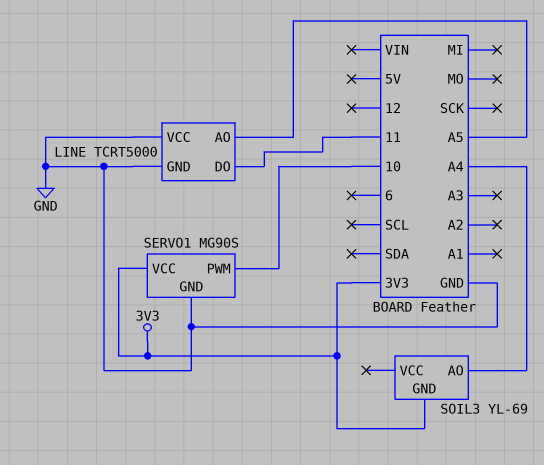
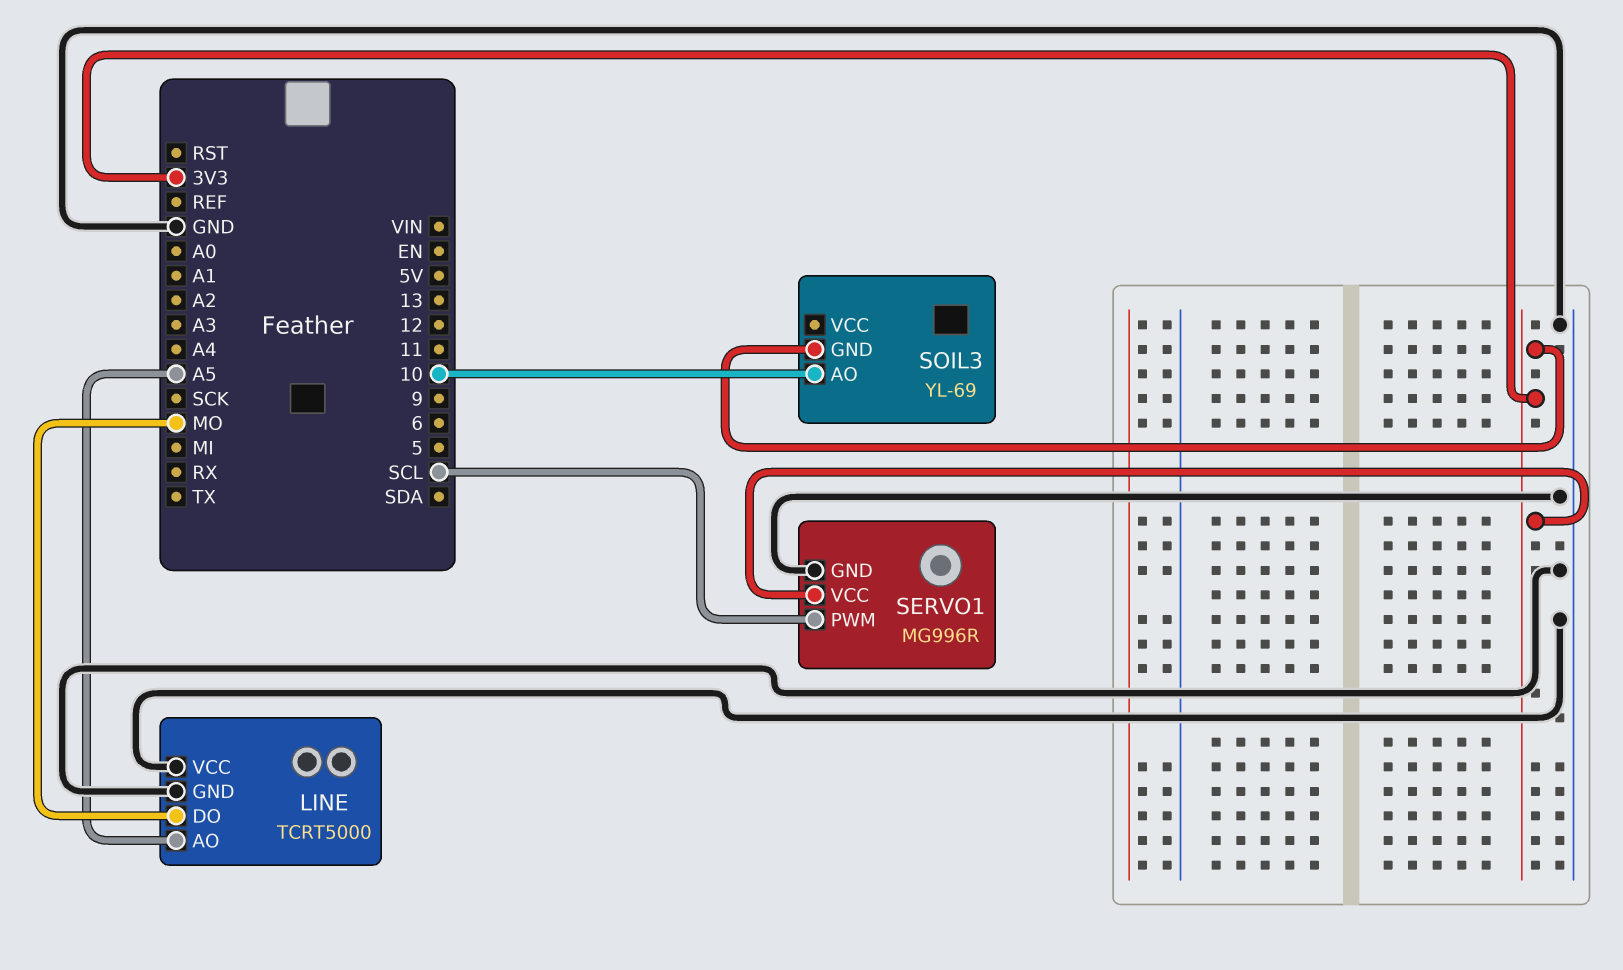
LINE pin DO: 11 -> MO
SERVO1: MG90S -> MG996R
SERVO1 pin PWM: 10 -> SCL
SOIL3 pin AO: A4 -> 10

